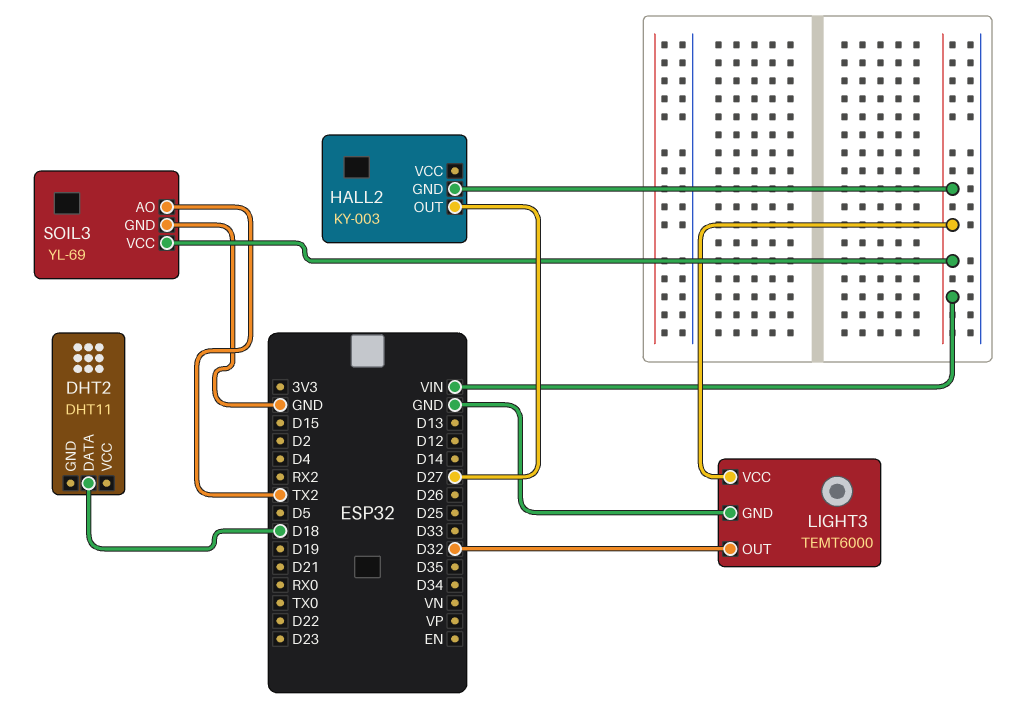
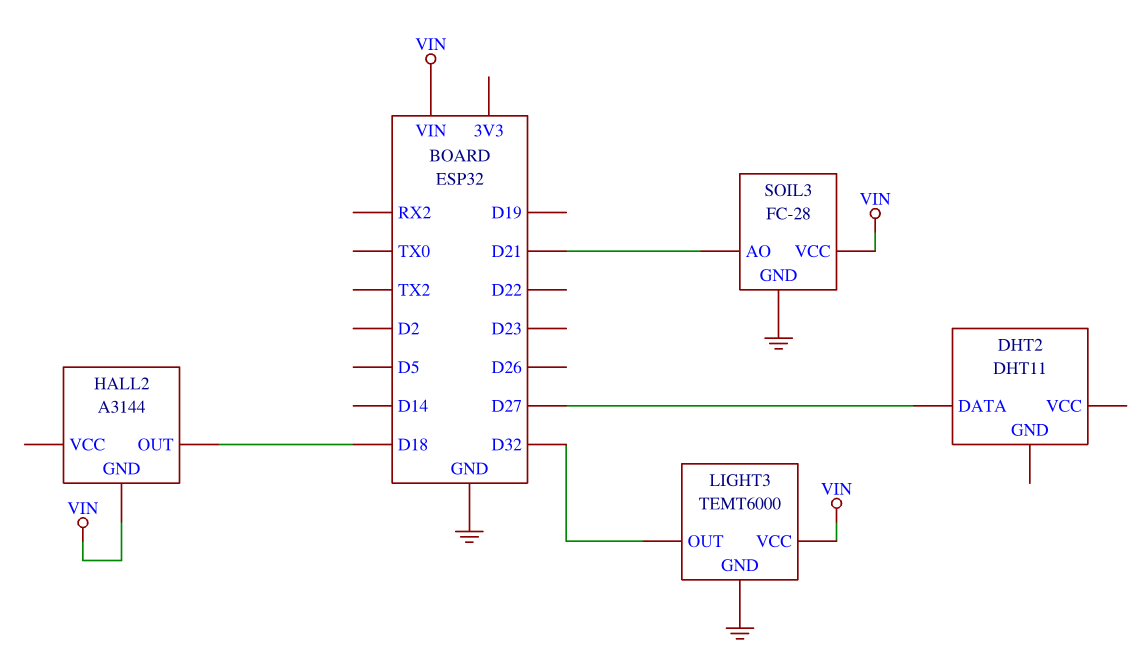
DHT2 pin DATA: D18 -> D27
HALL2: KY-003 -> A3144
HALL2 pin OUT: D27 -> D18
SOIL3: YL-69 -> FC-28
SOIL3 pin AO: TX2 -> D21

